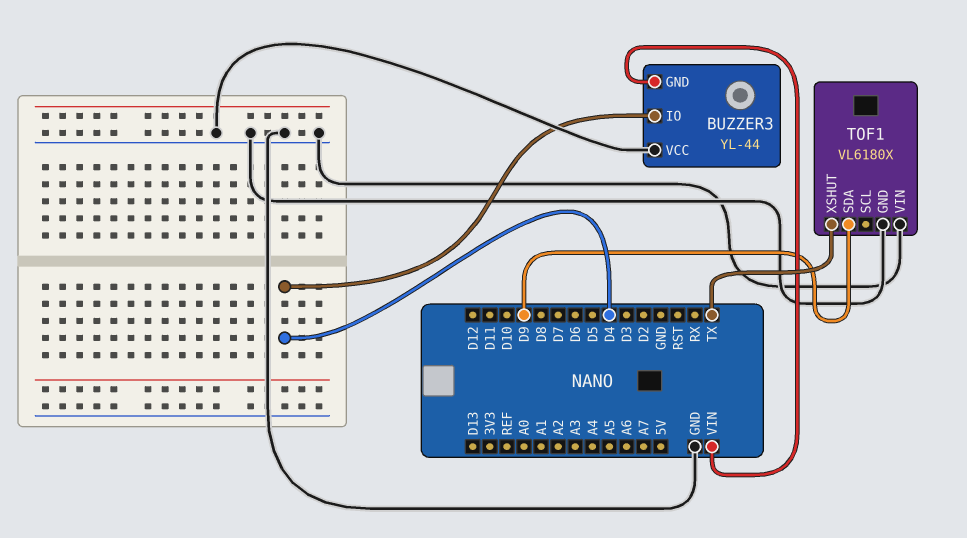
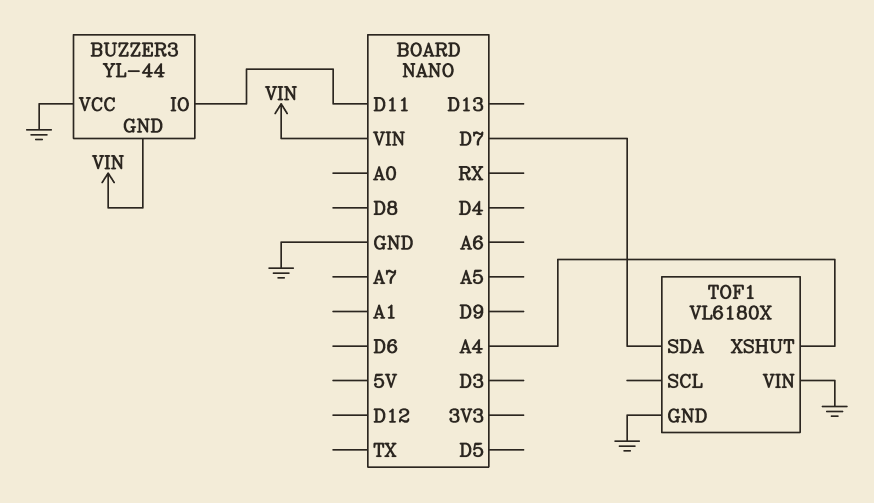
BUZZER3 pin IO: D4 -> D11
TOF1 pin SDA: D9 -> D7
TOF1 pin XSHUT: TX -> A4

